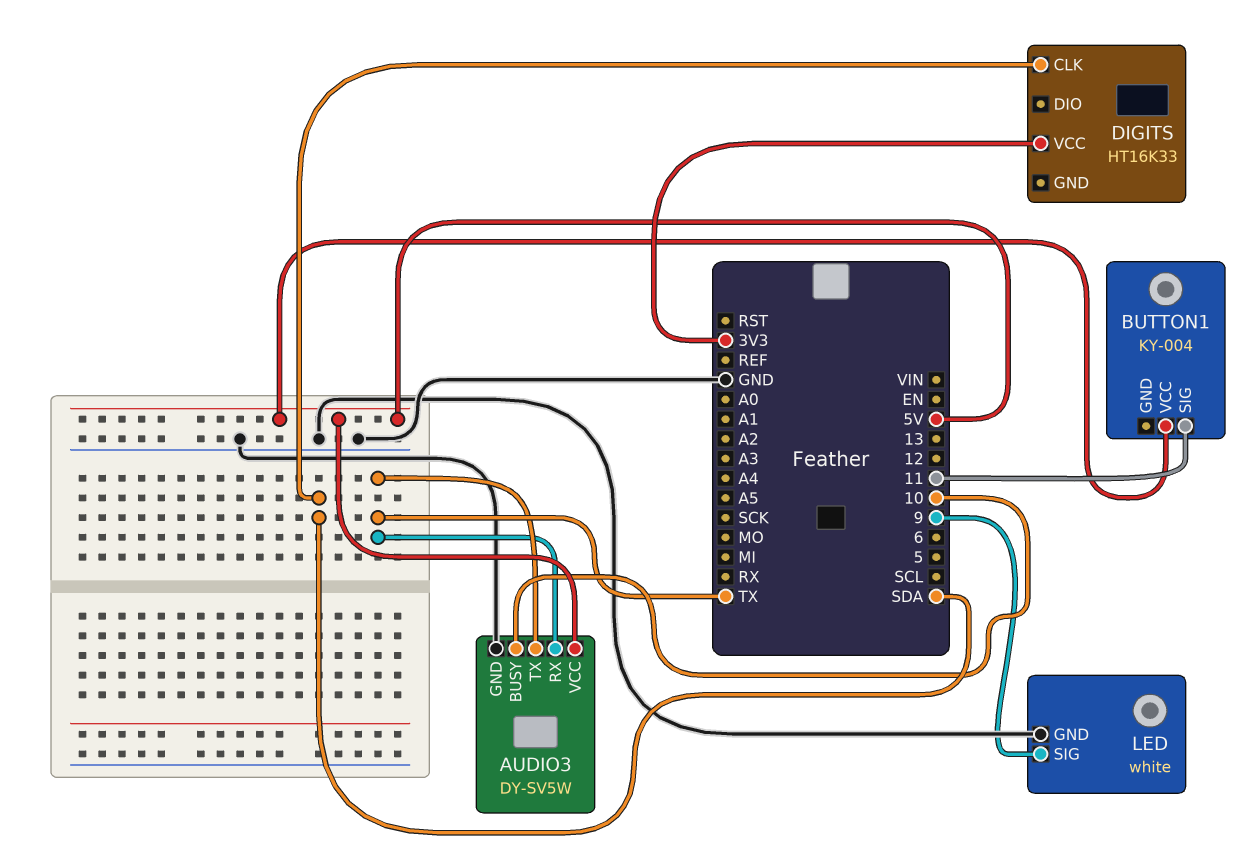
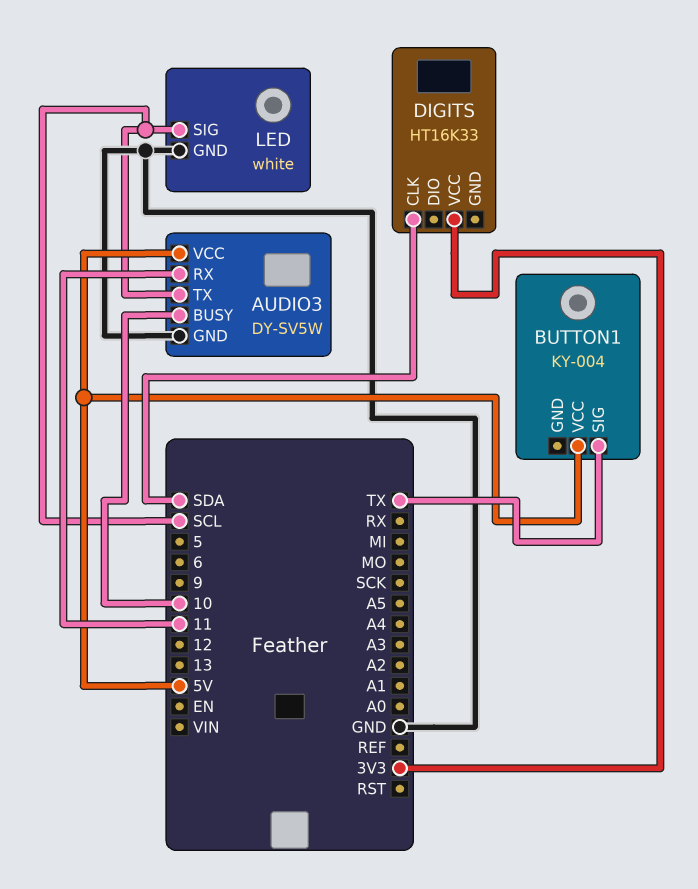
AUDIO3 pin RX: TX -> 11
AUDIO3 pin TX: TX -> SCL
BUTTON1 pin SIG: 11 -> TX
LED pin SIG: 9 -> SCL

